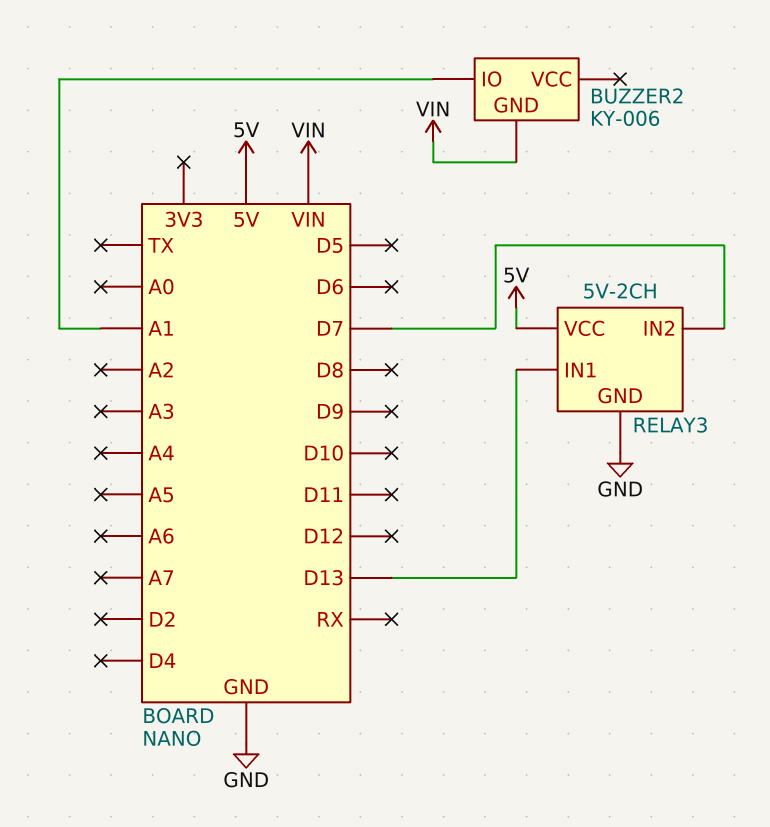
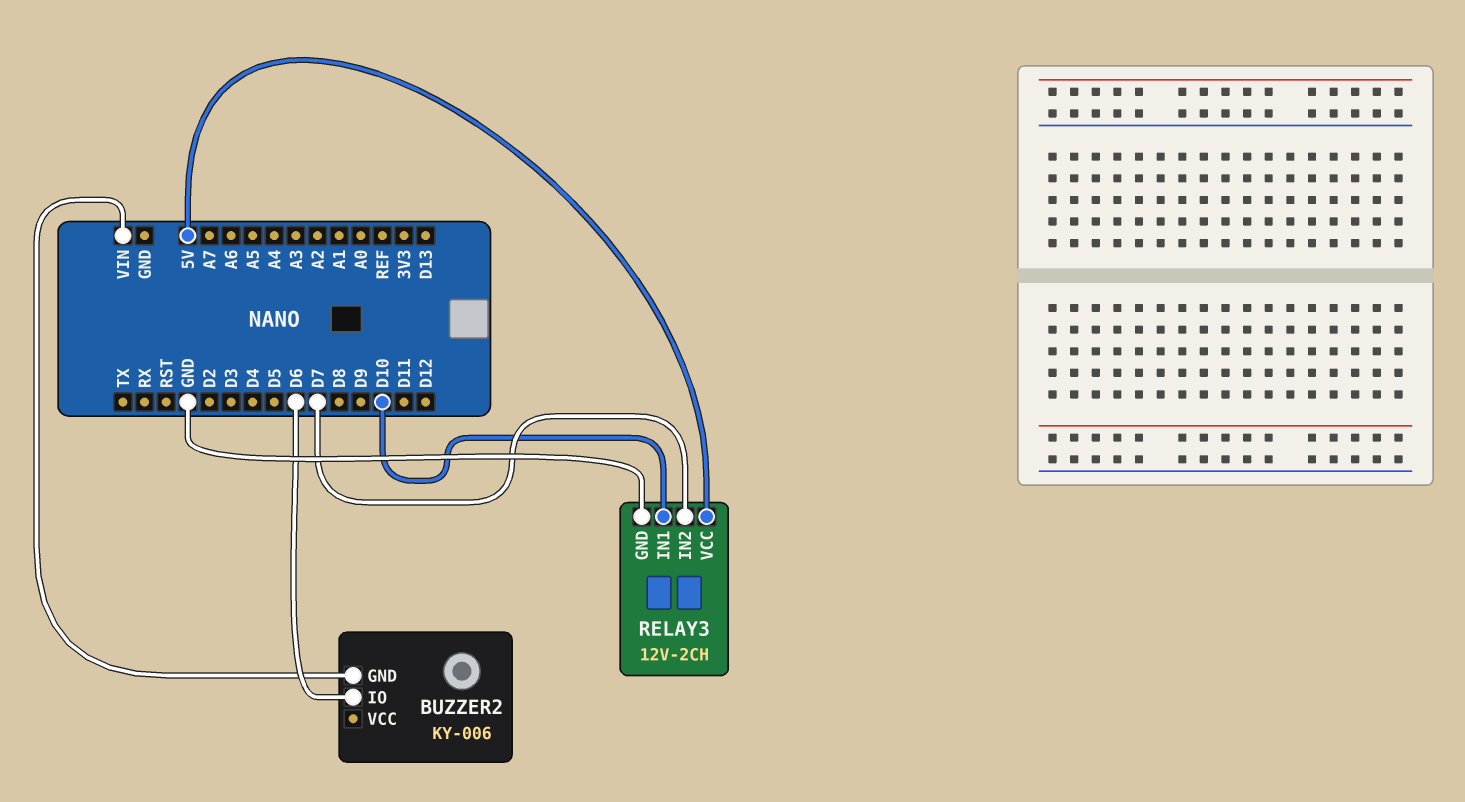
BUZZER2 pin IO: A1 -> D6
RELAY3: 5V-2CH -> 12V-2CH
RELAY3 pin IN1: D13 -> D10

